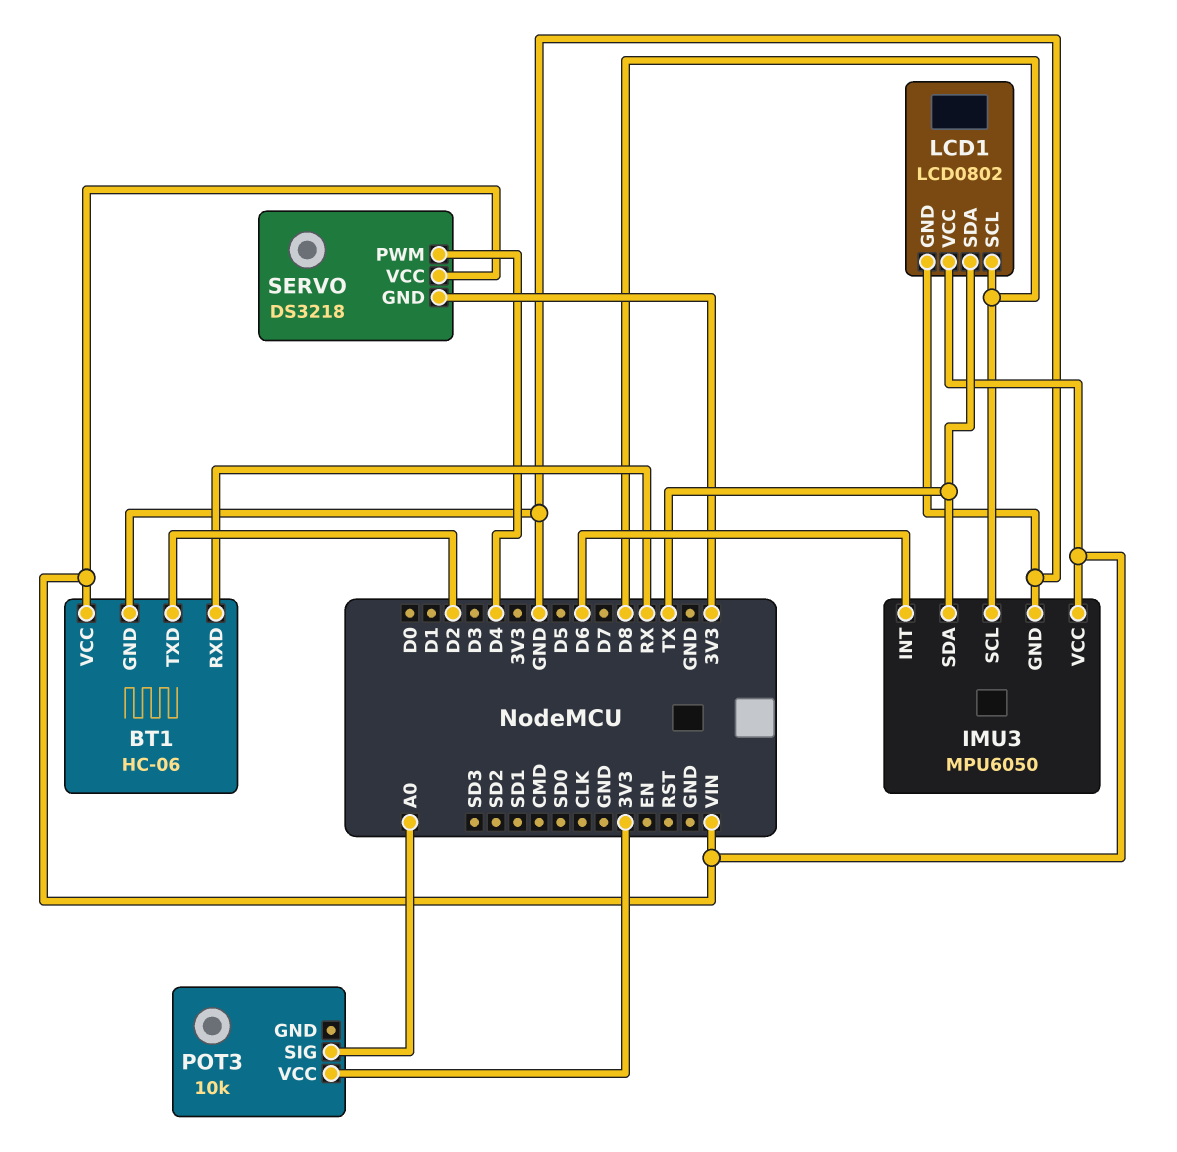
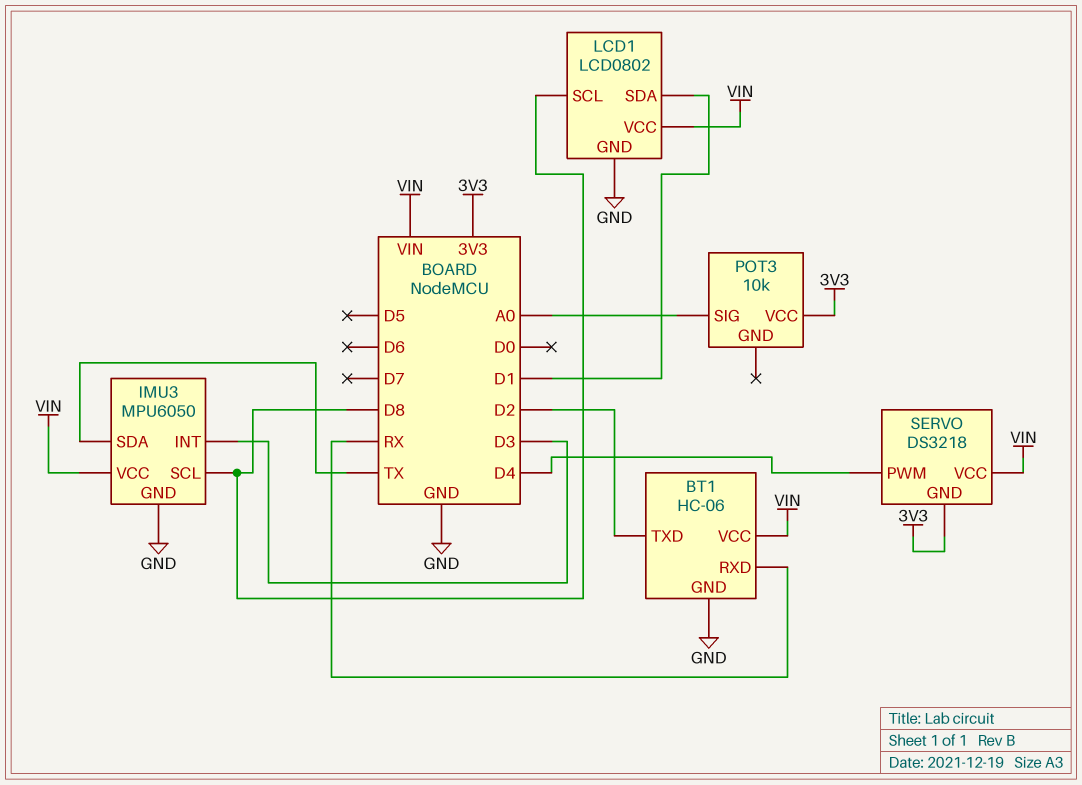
IMU3 pin INT: D6 -> D3
LCD1 pin SDA: TX -> D1

